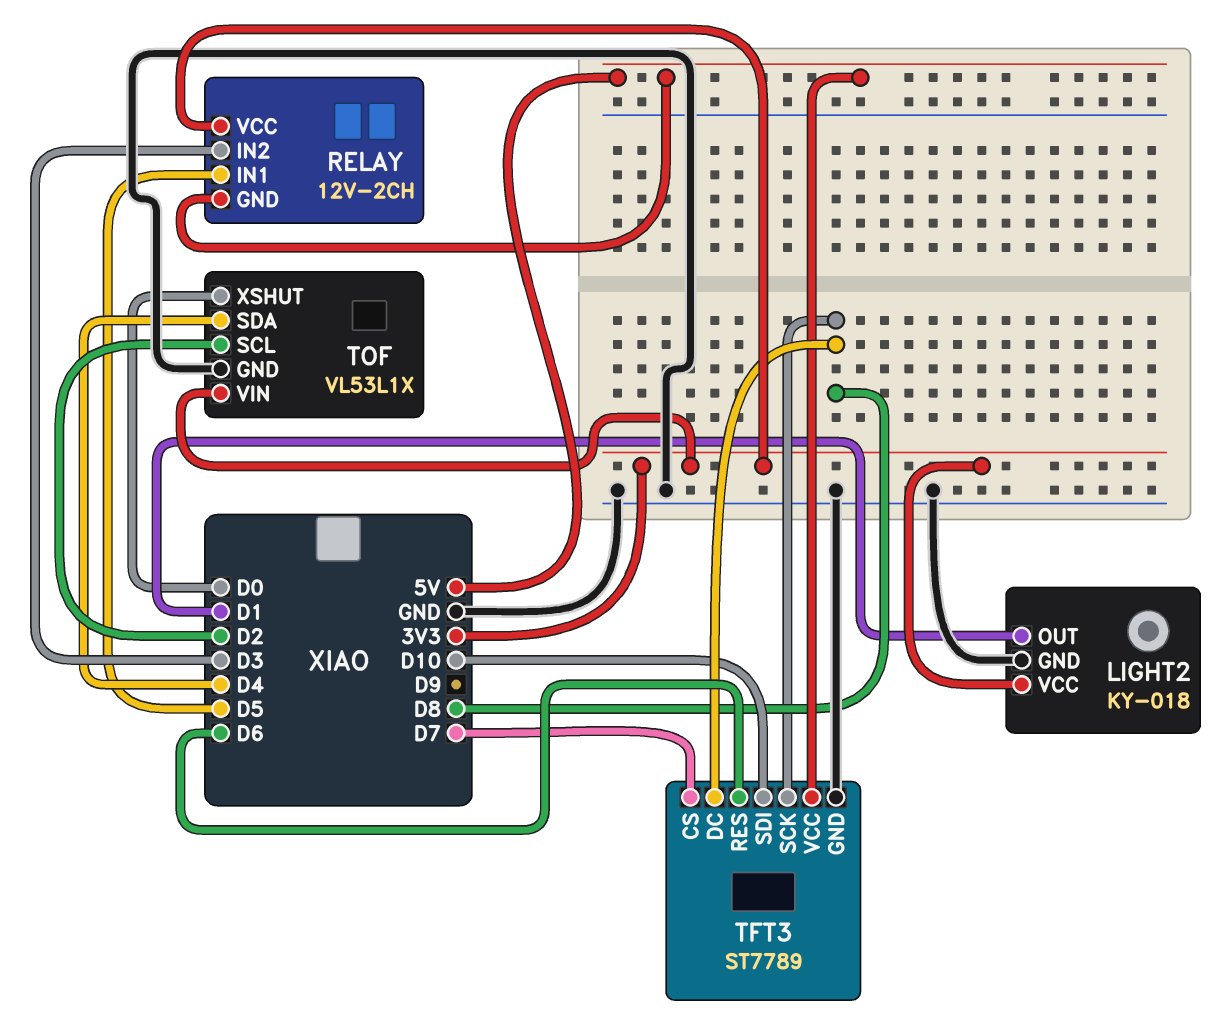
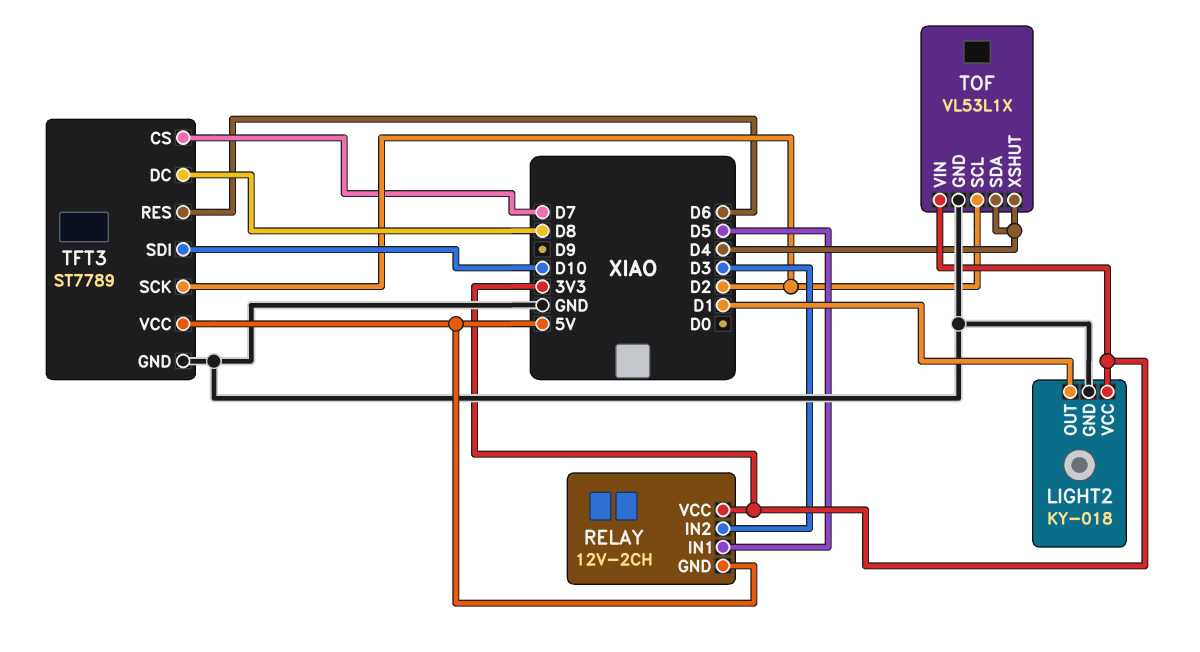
TFT3 pin SCK: D8 -> D2
TOF pin XSHUT: D0 -> D4

